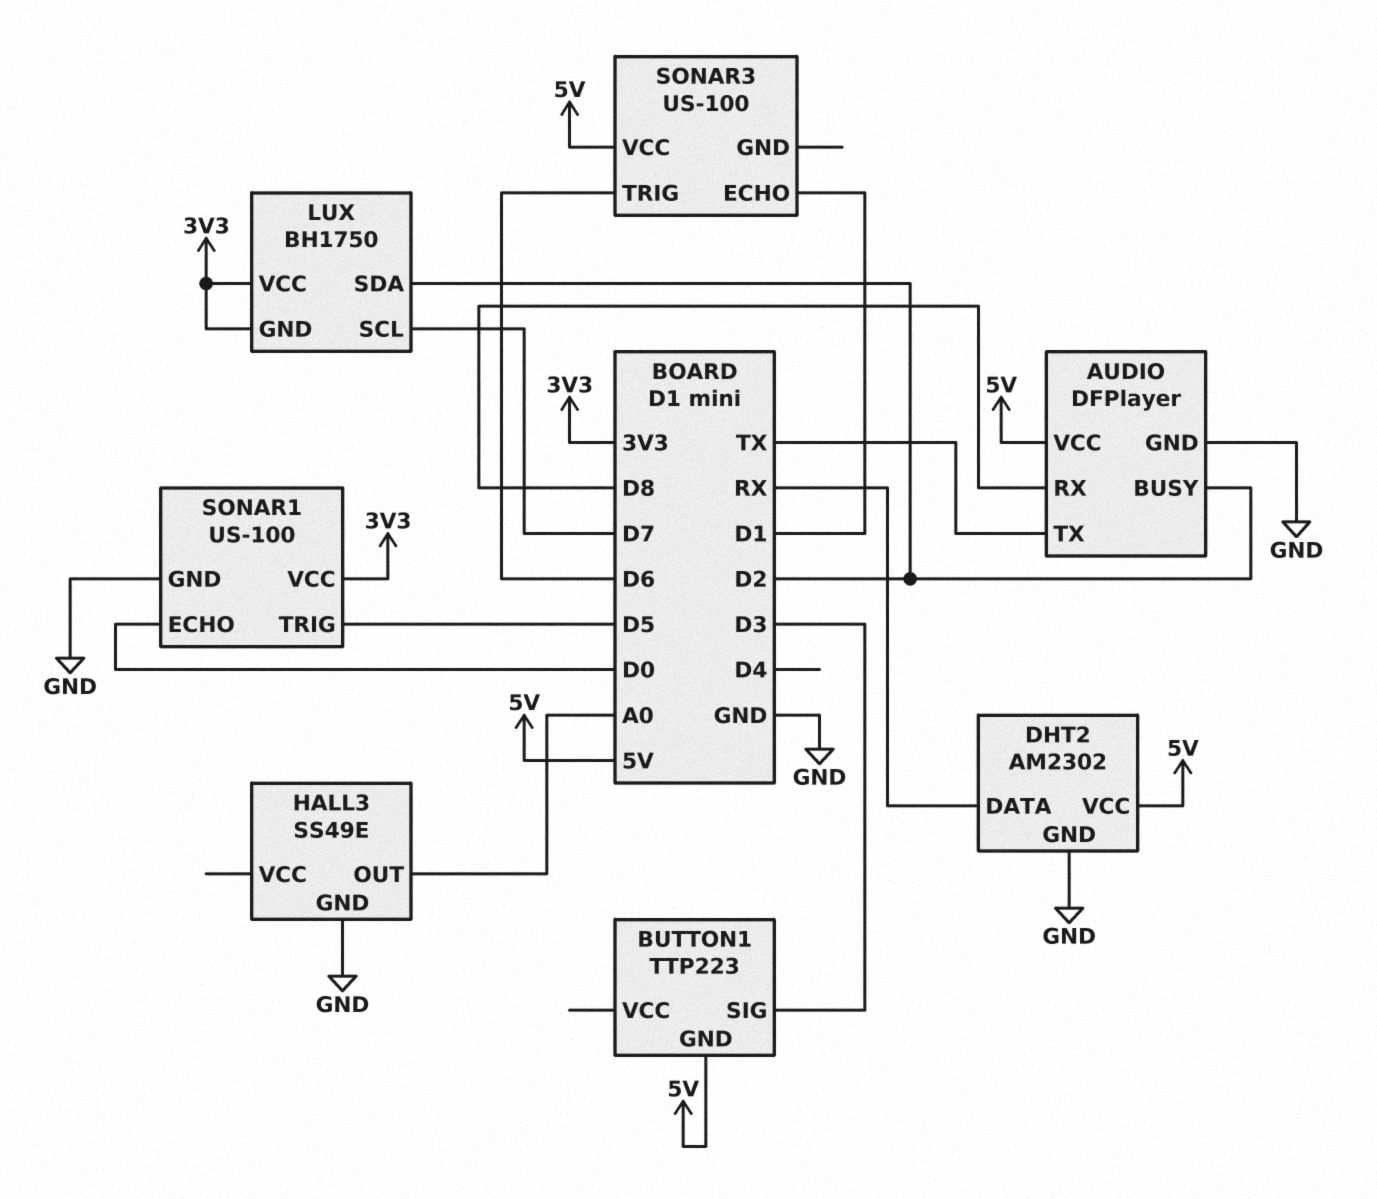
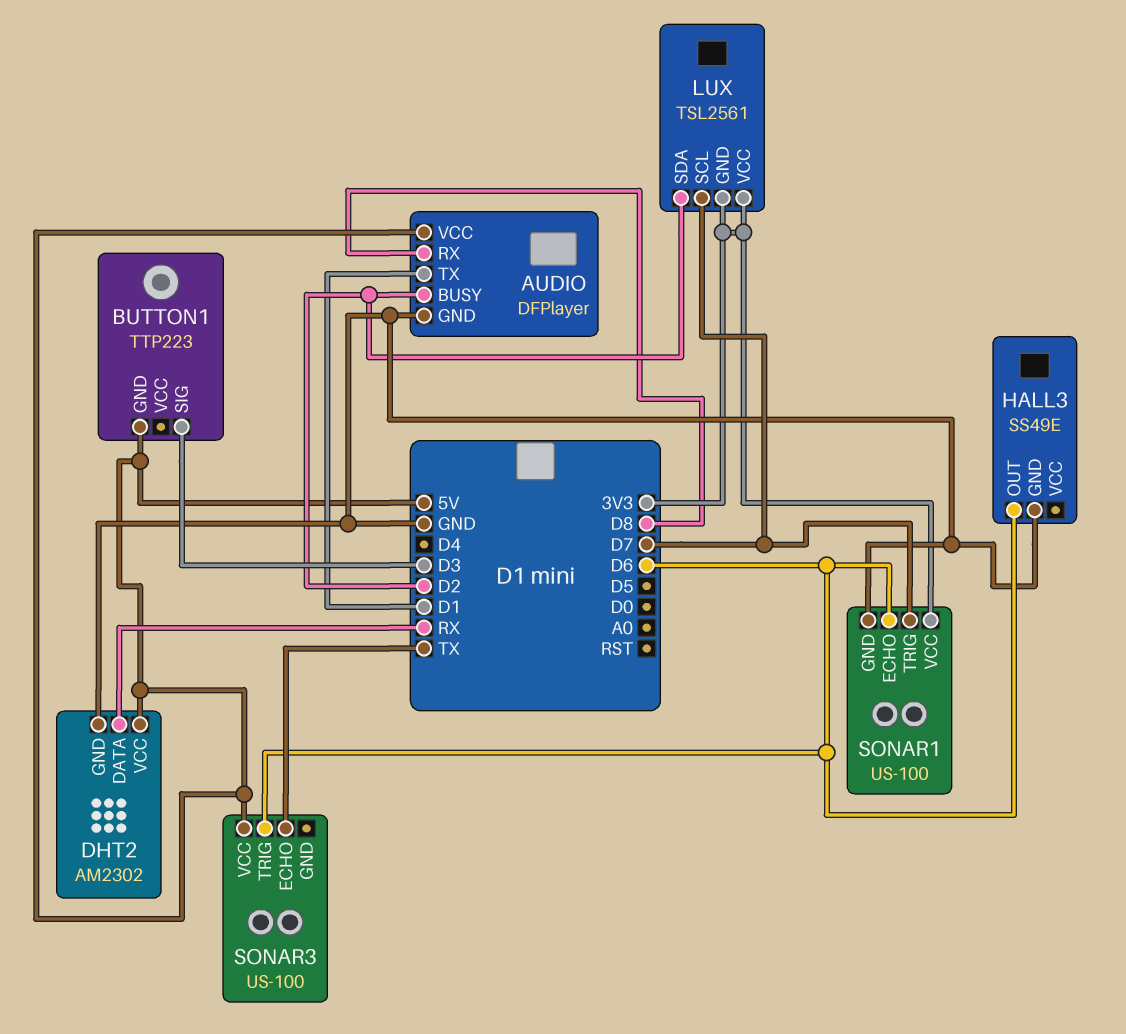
AUDIO pin TX: TX -> D1
HALL3 pin OUT: A0 -> D6
LUX: BH1750 -> TSL2561
SONAR1 pin ECHO: D0 -> D6
SONAR1 pin TRIG: D5 -> D7
SONAR3 pin ECHO: D1 -> TX

